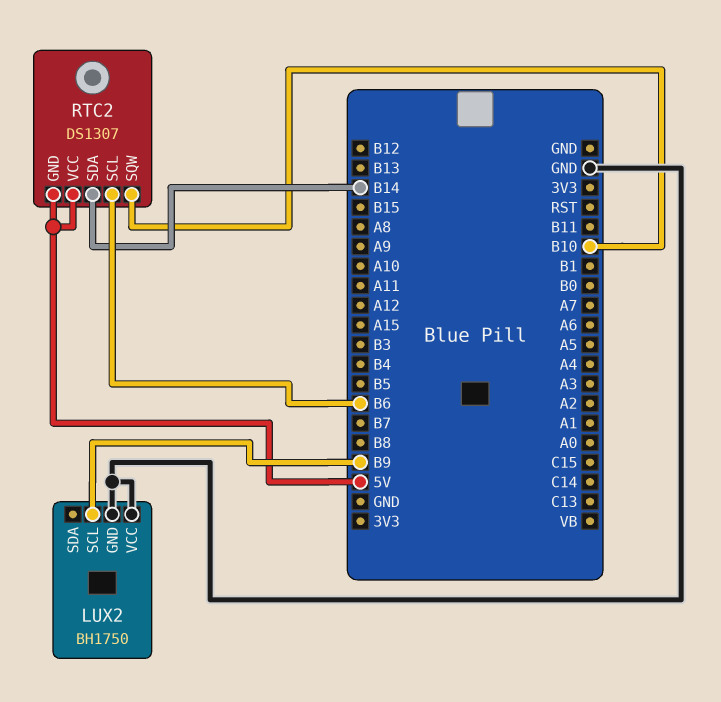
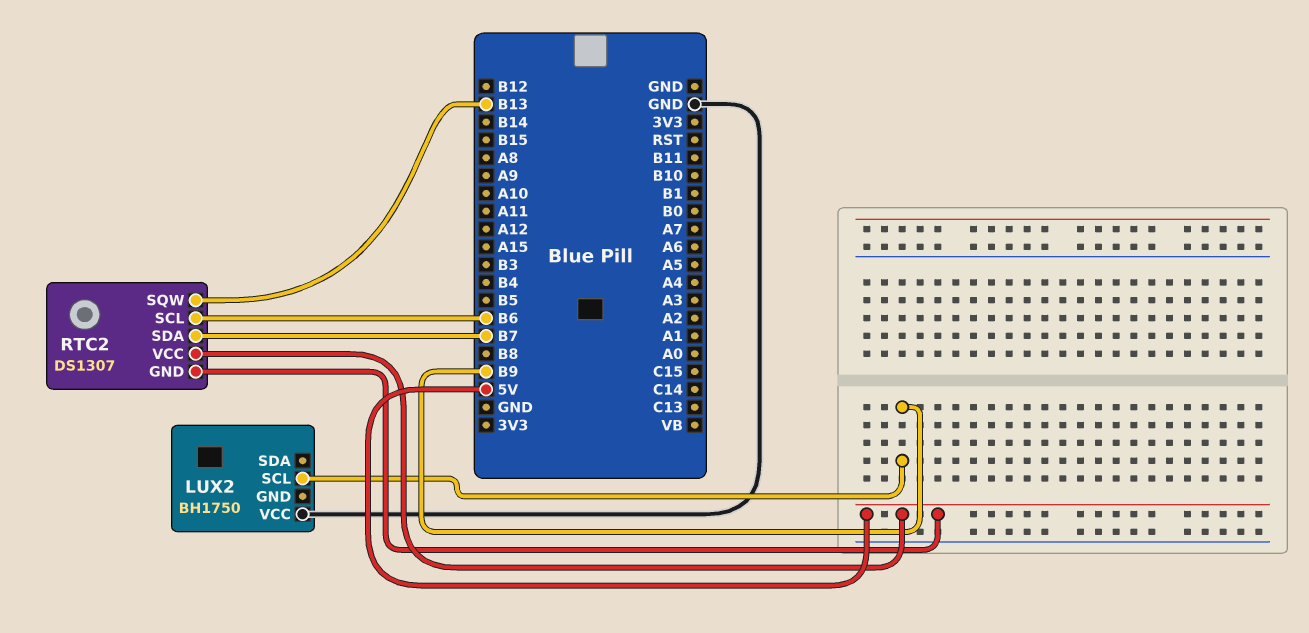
LUX2 pin GND: GND -> none
RTC2 pin SDA: B14 -> B7
RTC2 pin SQW: B10 -> B13

